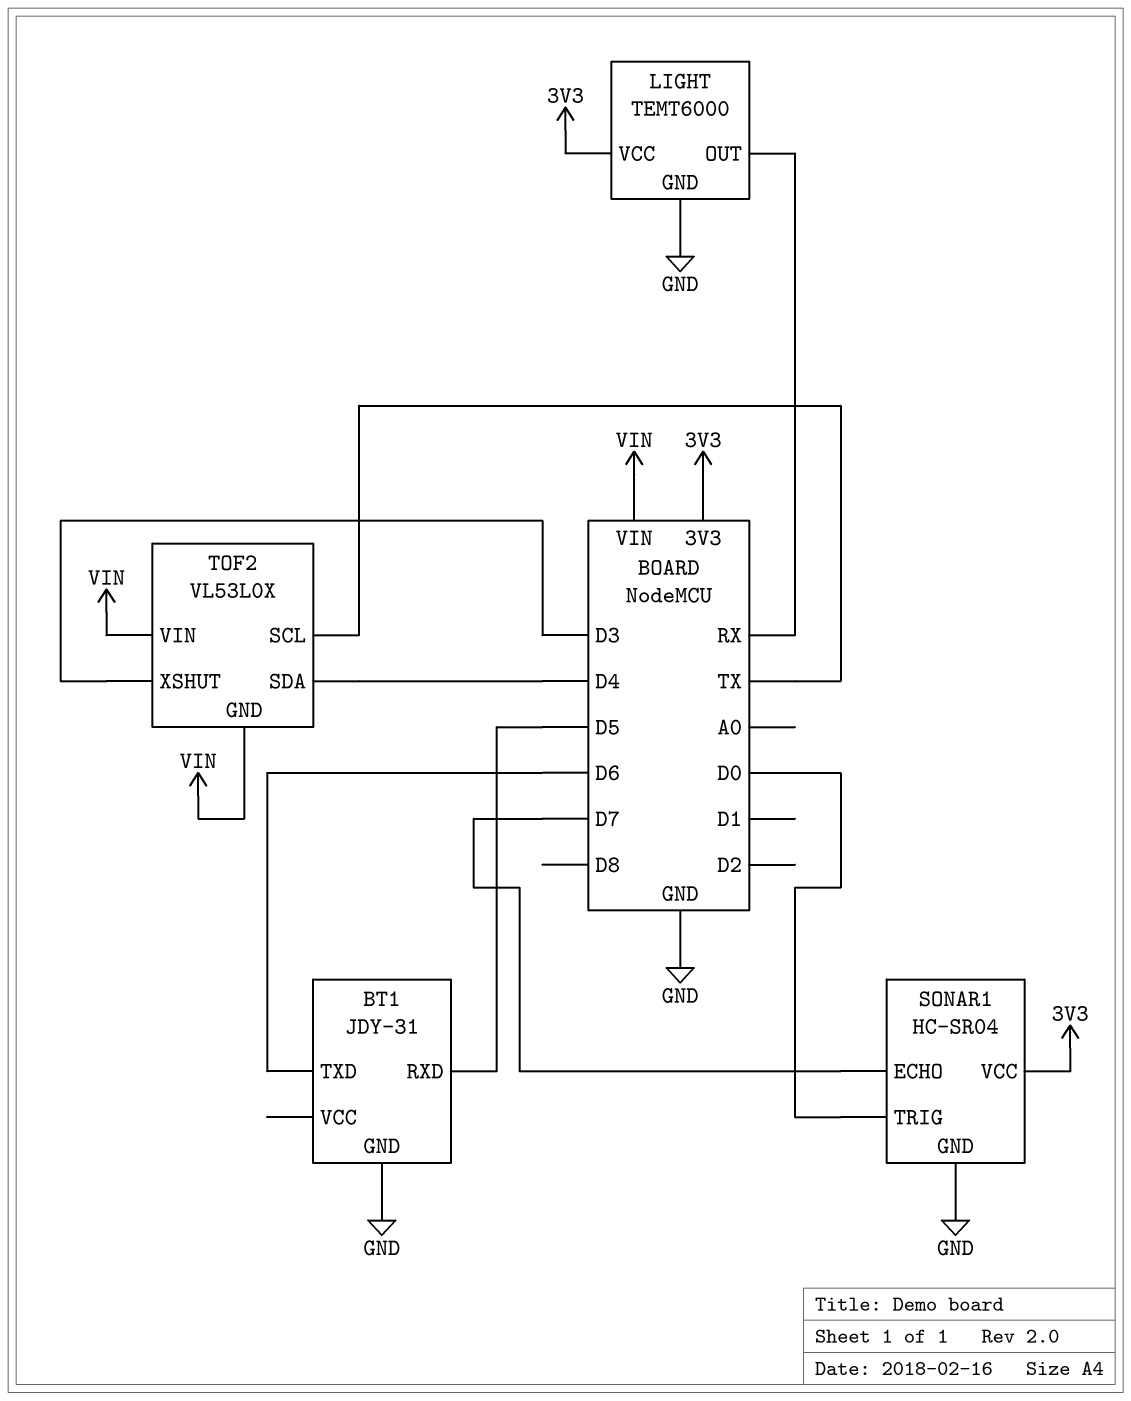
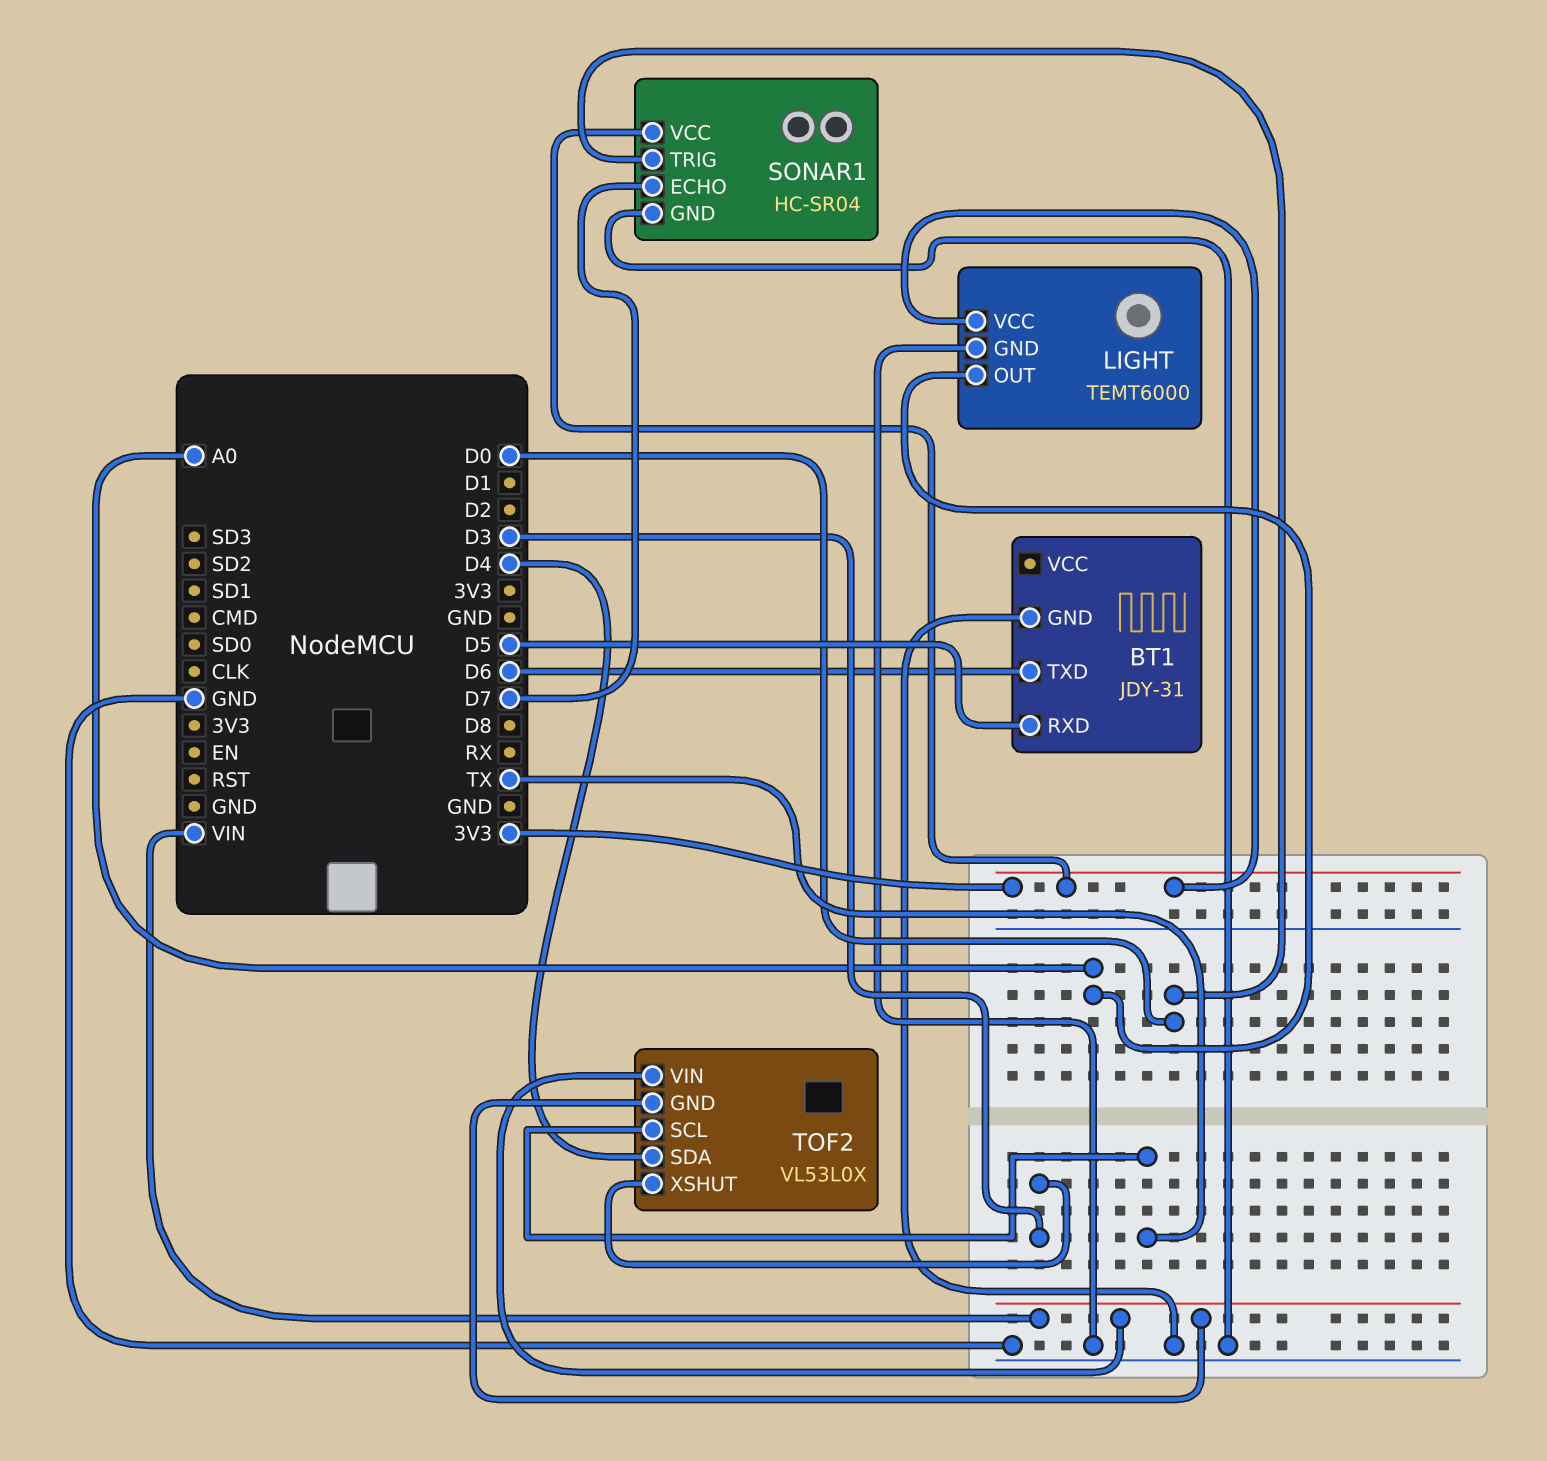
LIGHT pin OUT: RX -> A0

